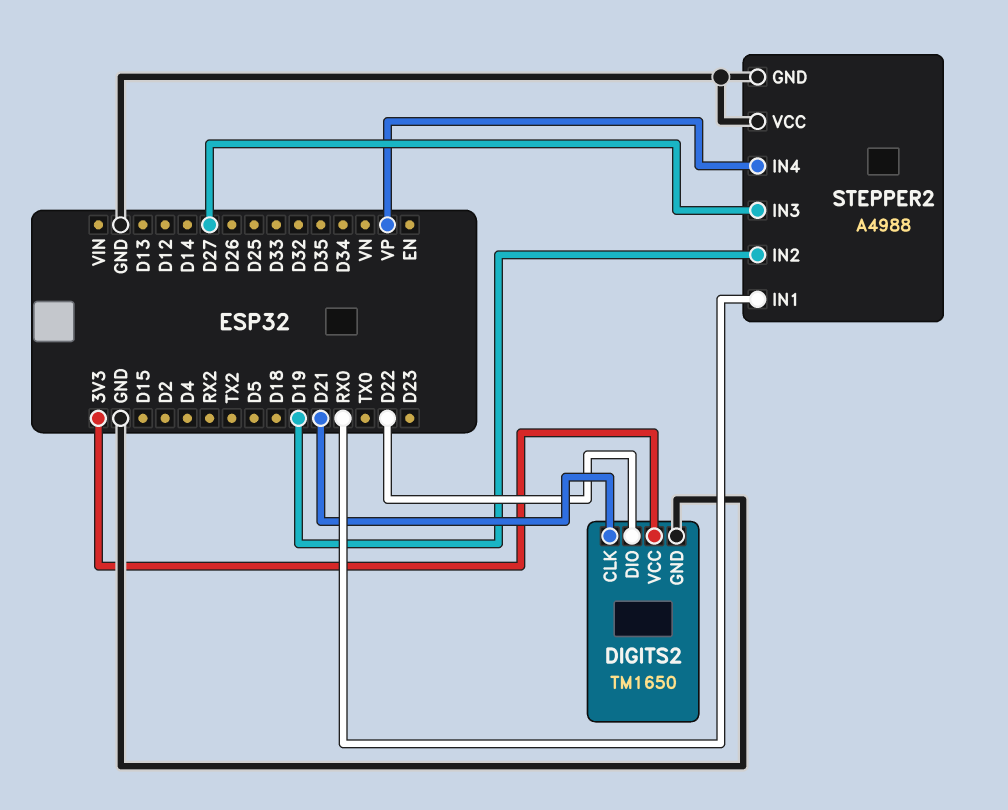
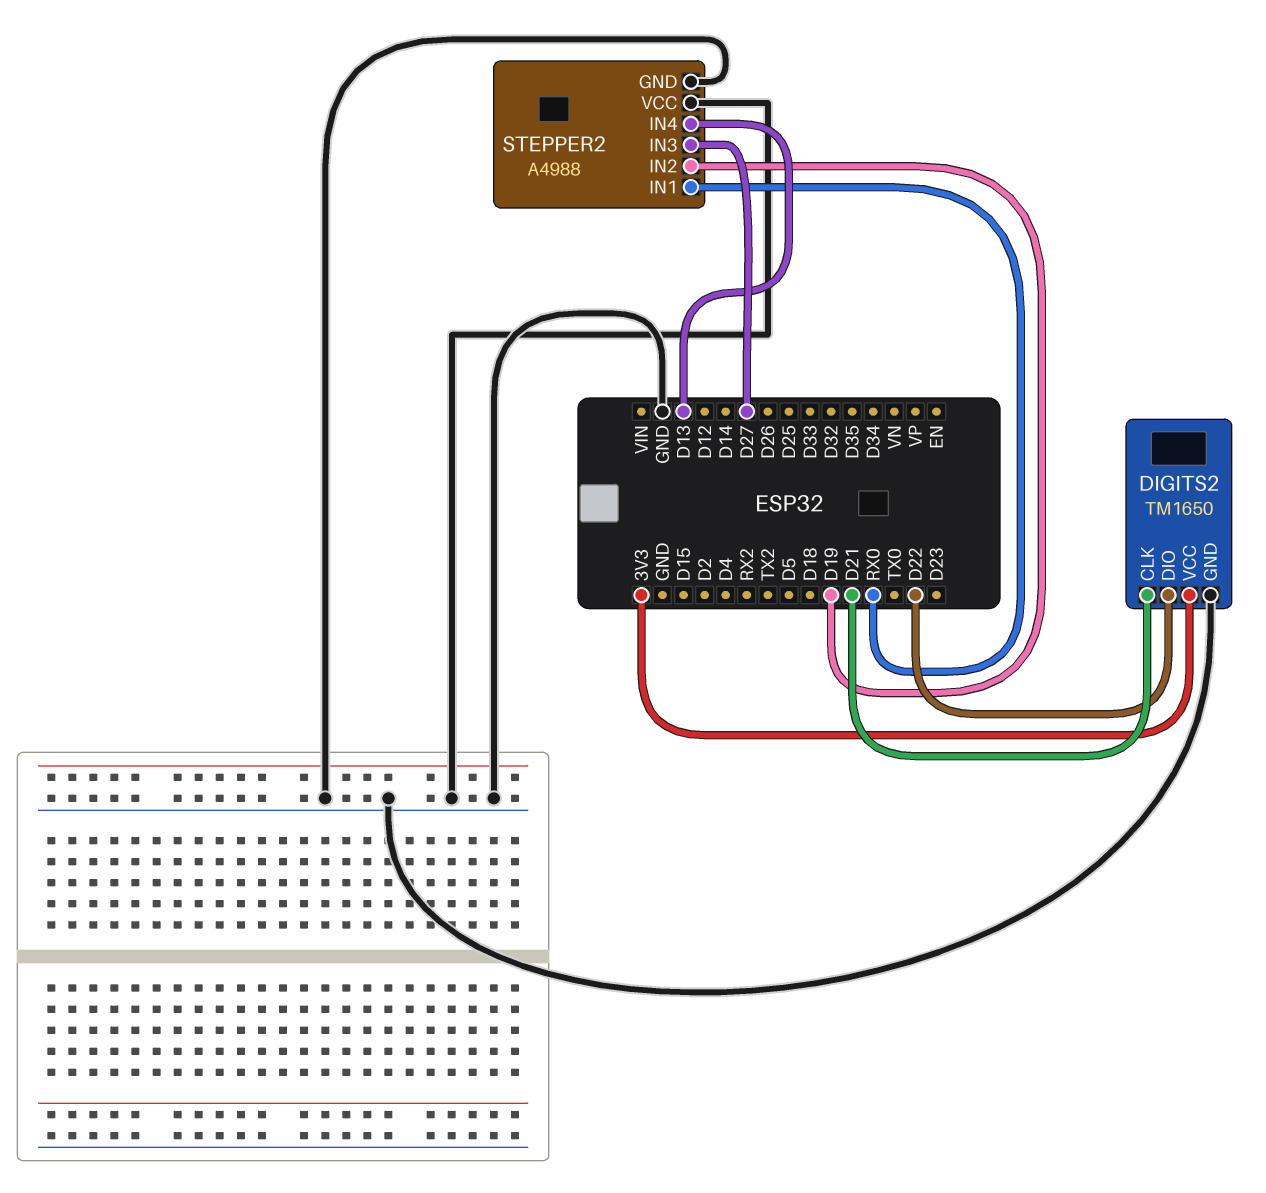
STEPPER2 pin IN4: VP -> D13

